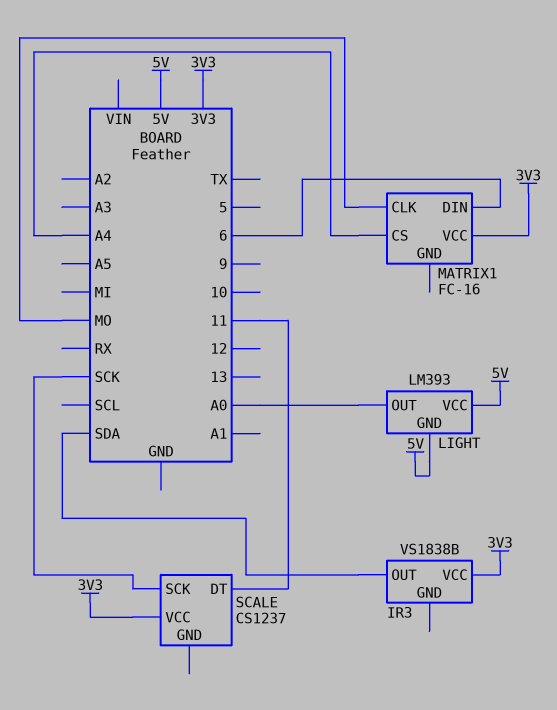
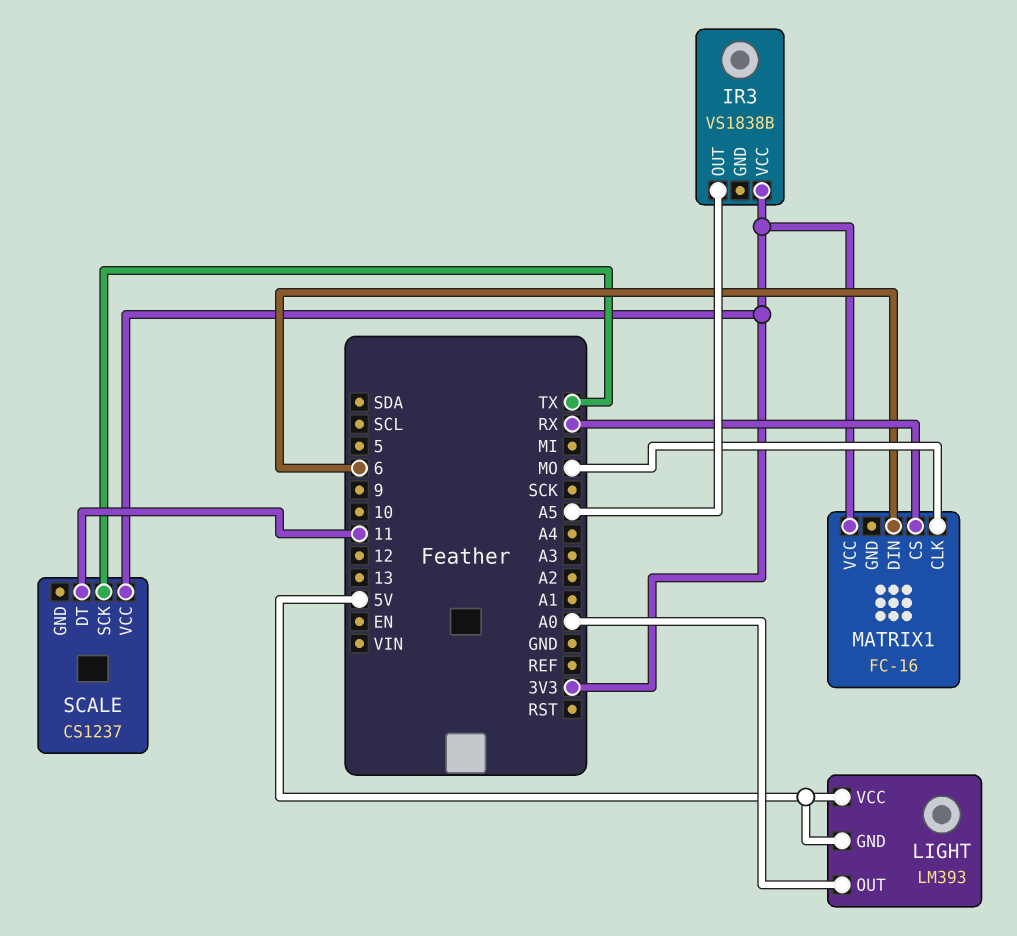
IR3 pin OUT: SDA -> A5
MATRIX1 pin CS: A4 -> RX
SCALE pin SCK: SCK -> TX

